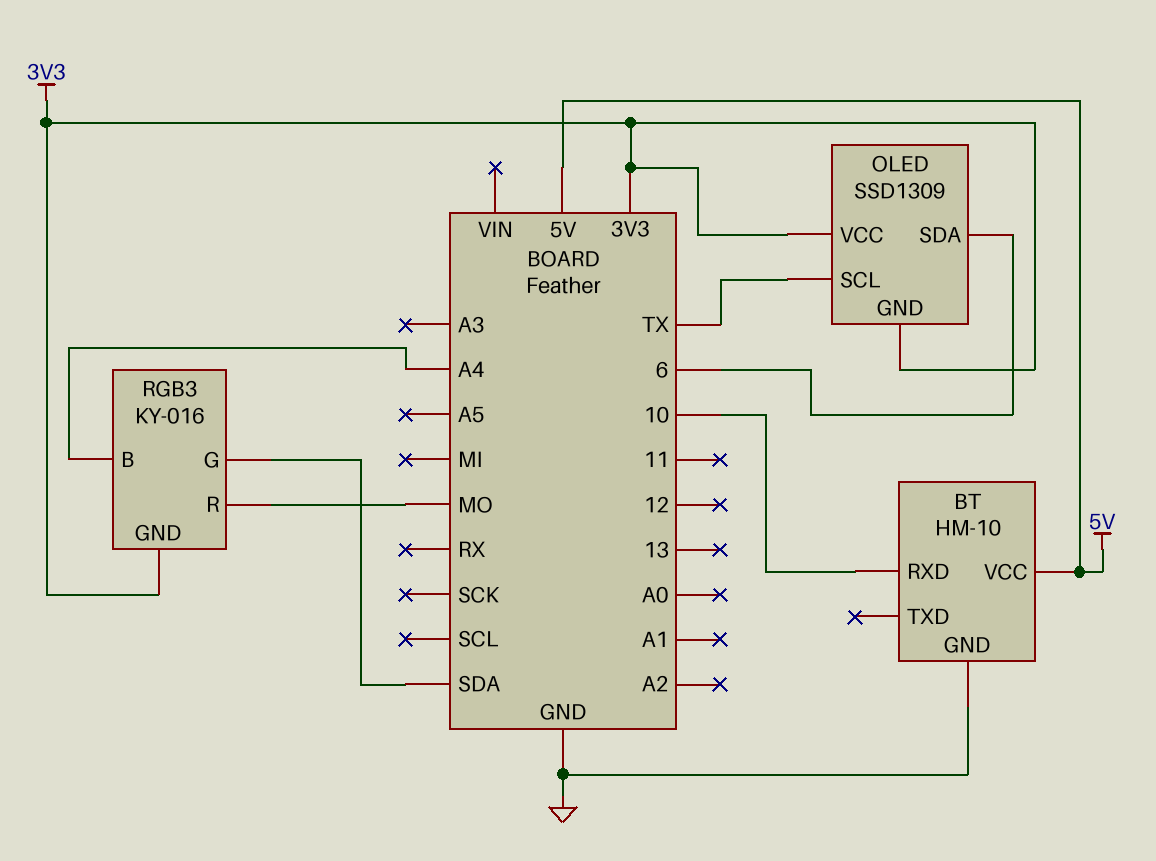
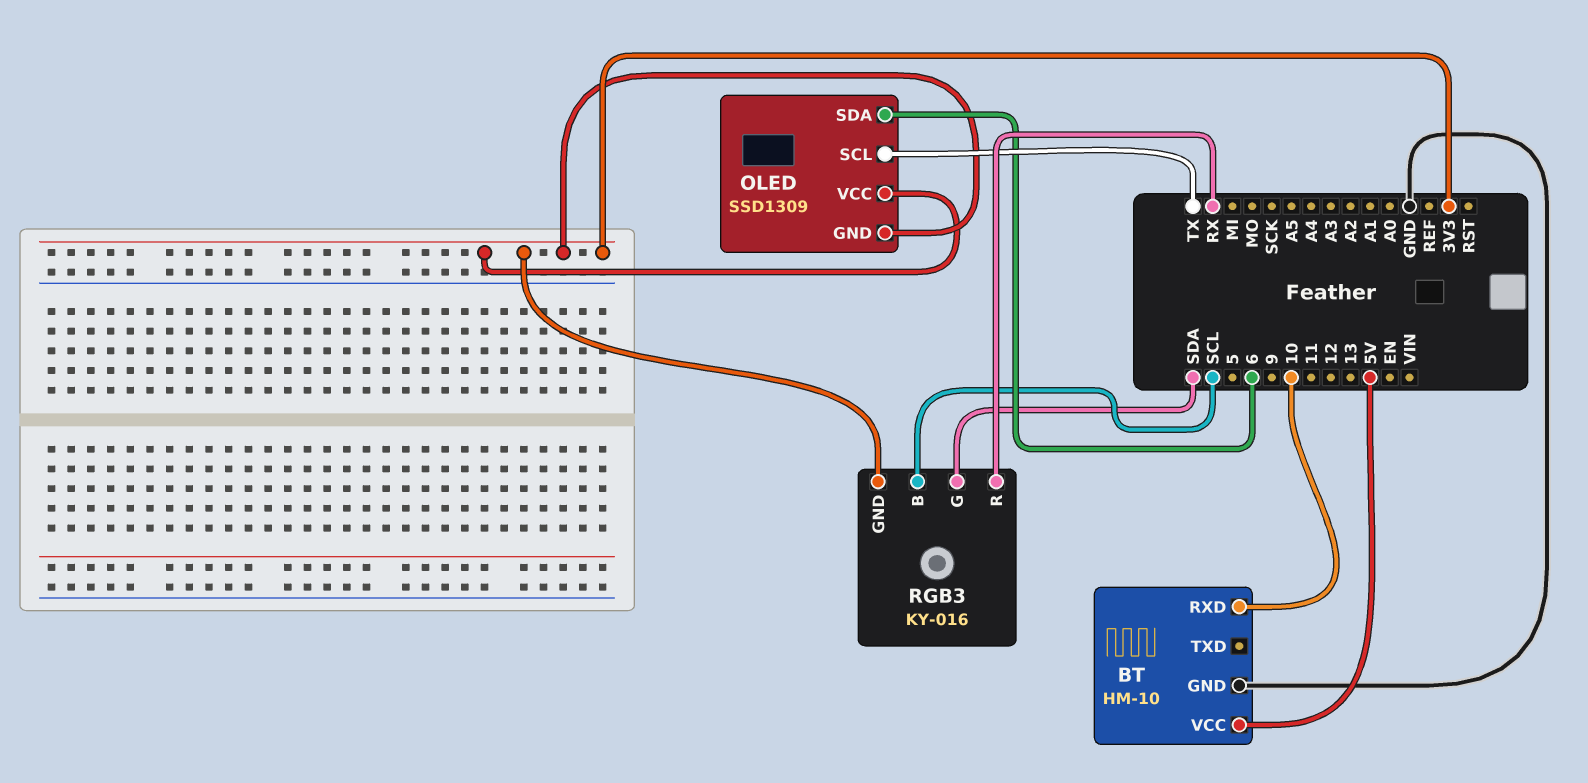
RGB3 pin B: A4 -> SCL
RGB3 pin R: MO -> RX

